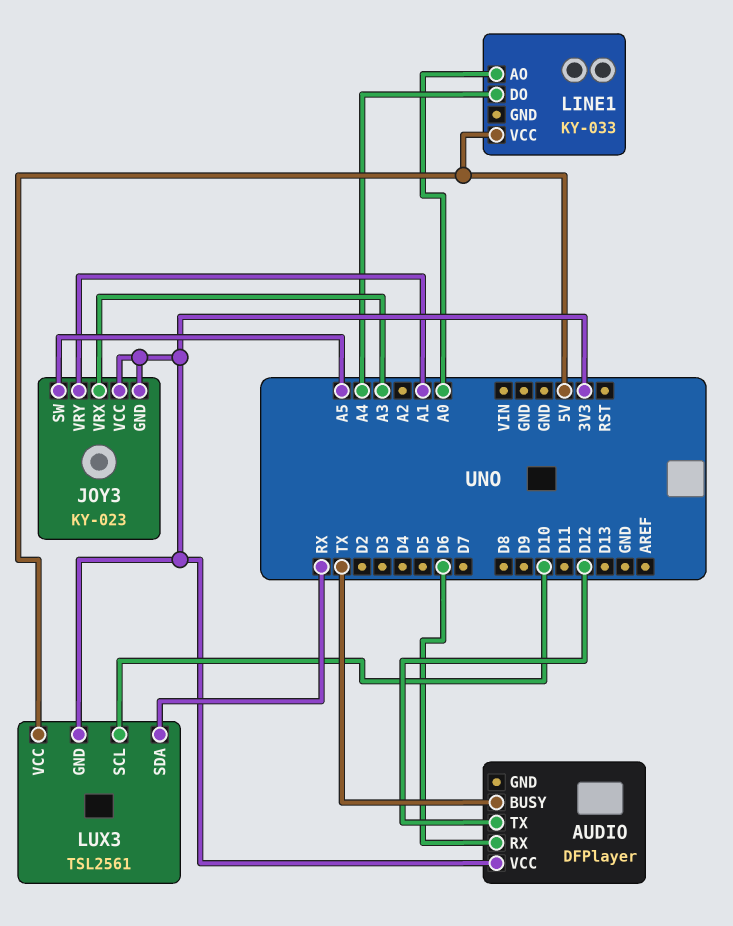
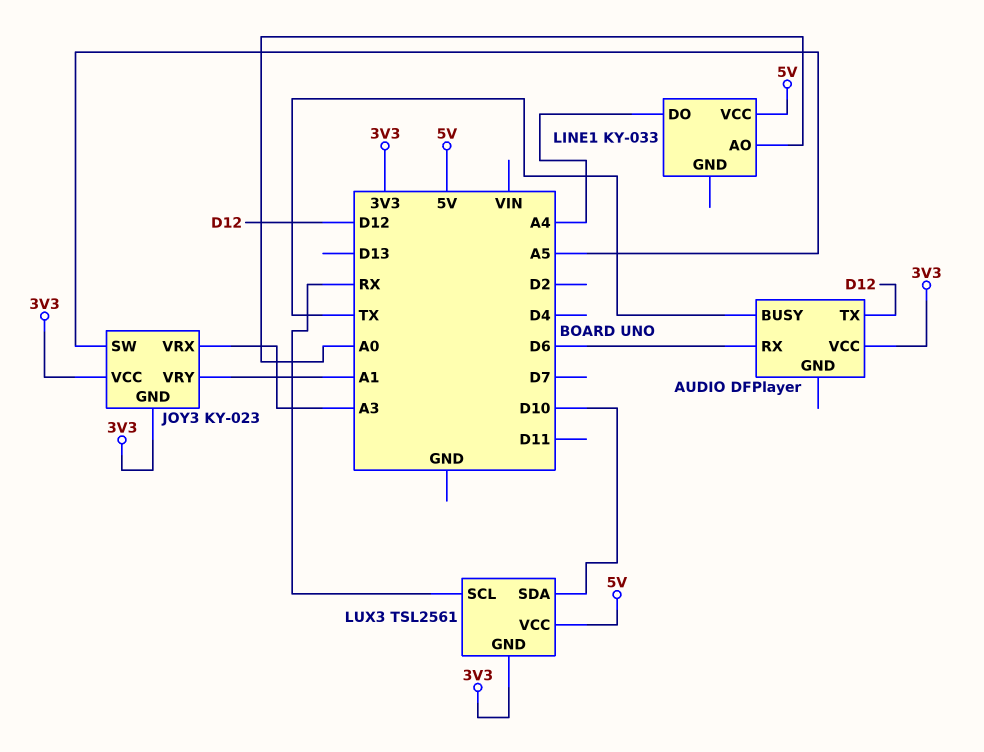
LUX3 pin SCL: D10 -> RX
LUX3 pin SDA: RX -> D10

